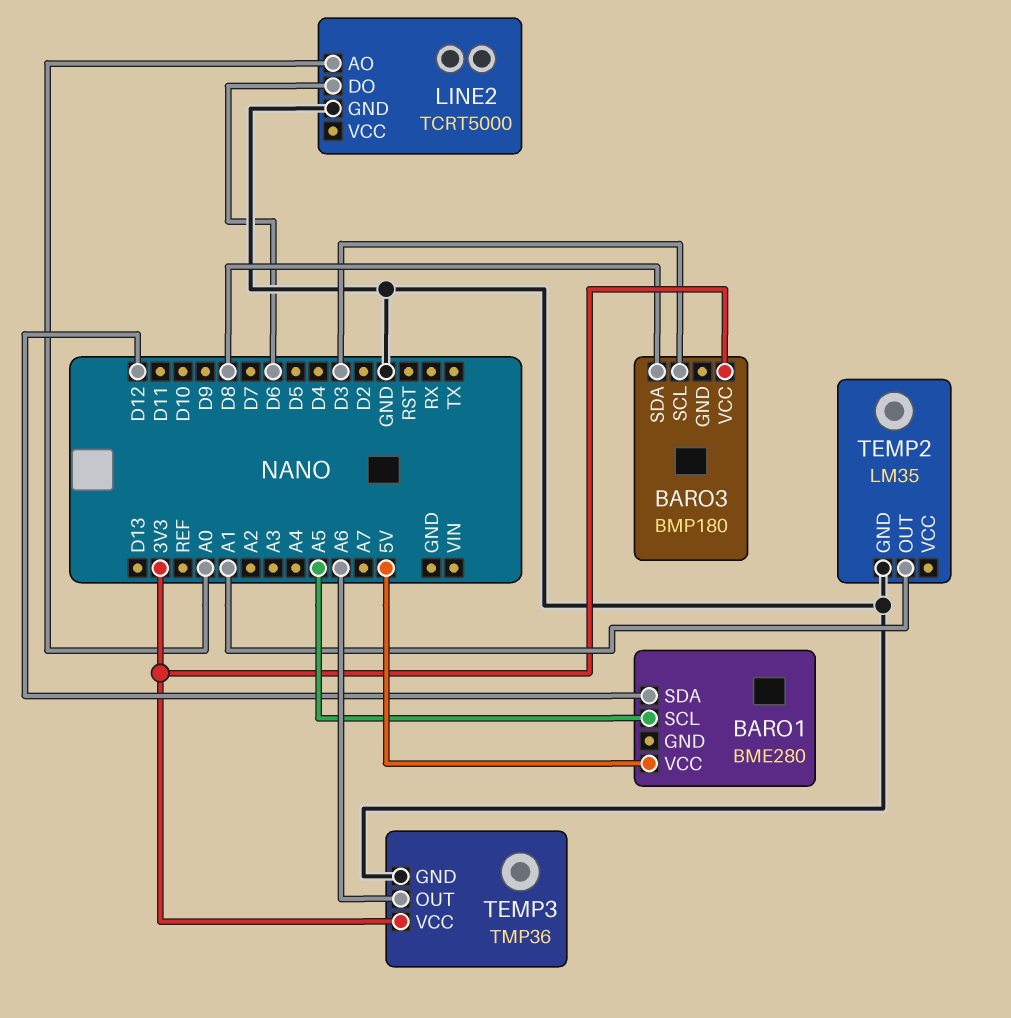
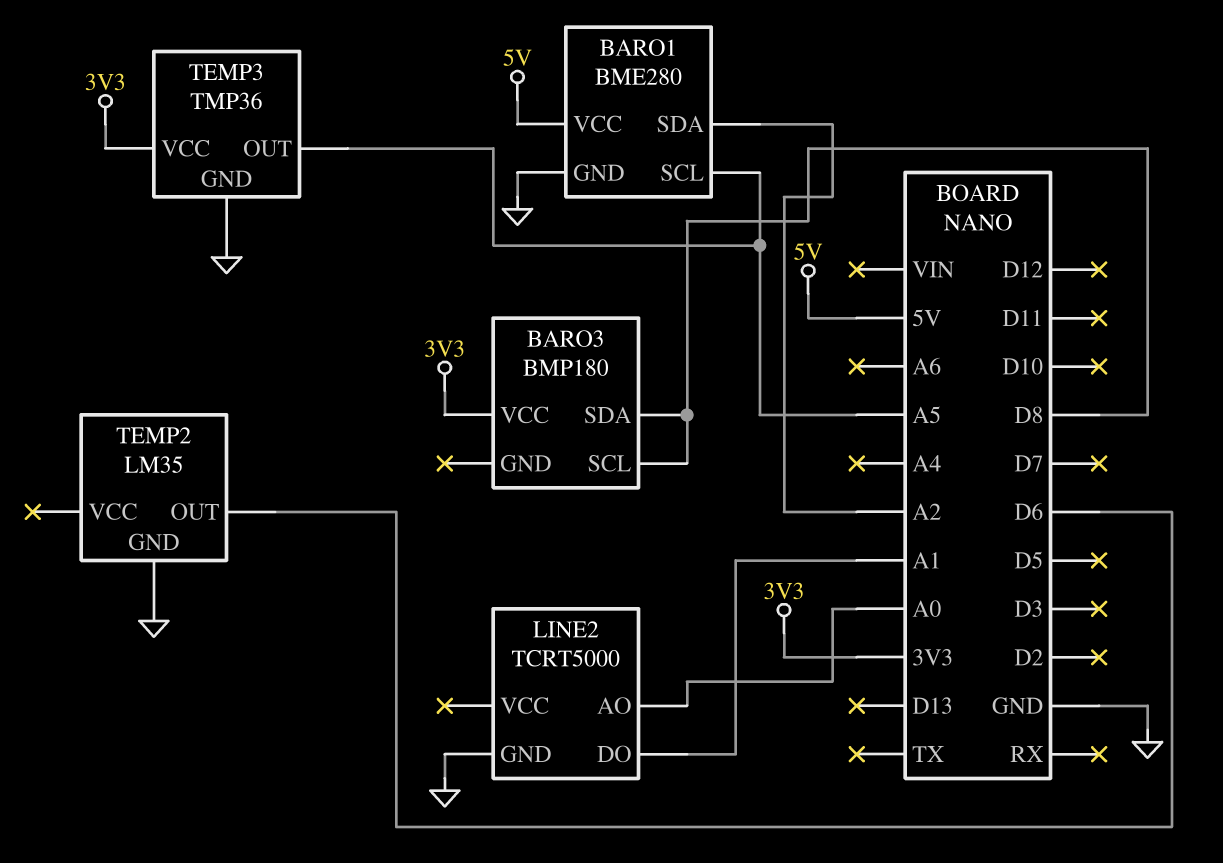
BARO1 pin GND: none -> GND
BARO1 pin SDA: D12 -> A2
BARO3 pin SCL: D3 -> D8
LINE2 pin DO: D6 -> A1
TEMP2 pin OUT: A1 -> D6
TEMP3 pin OUT: A6 -> A5

